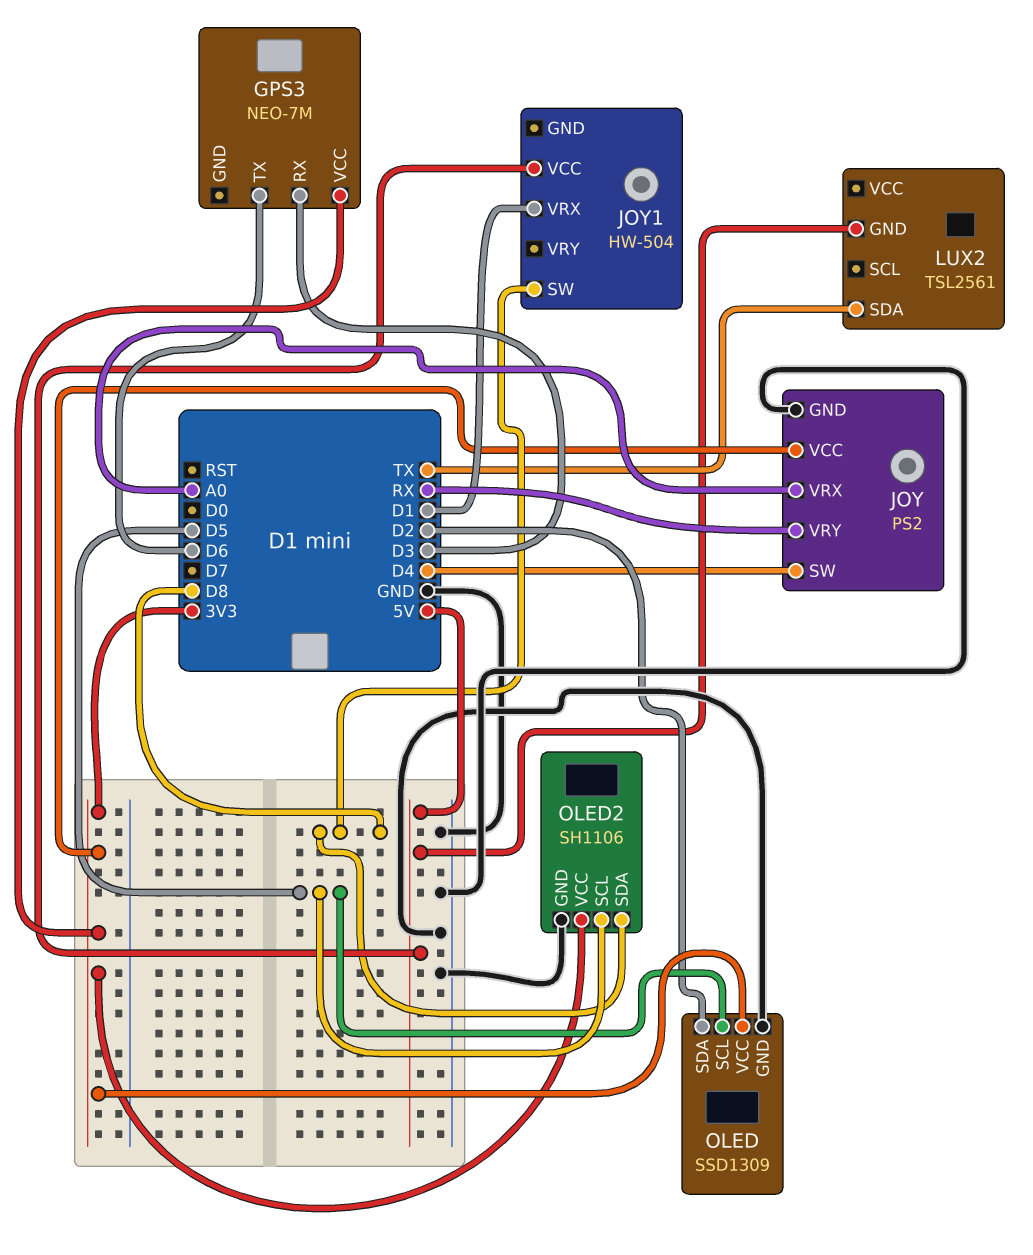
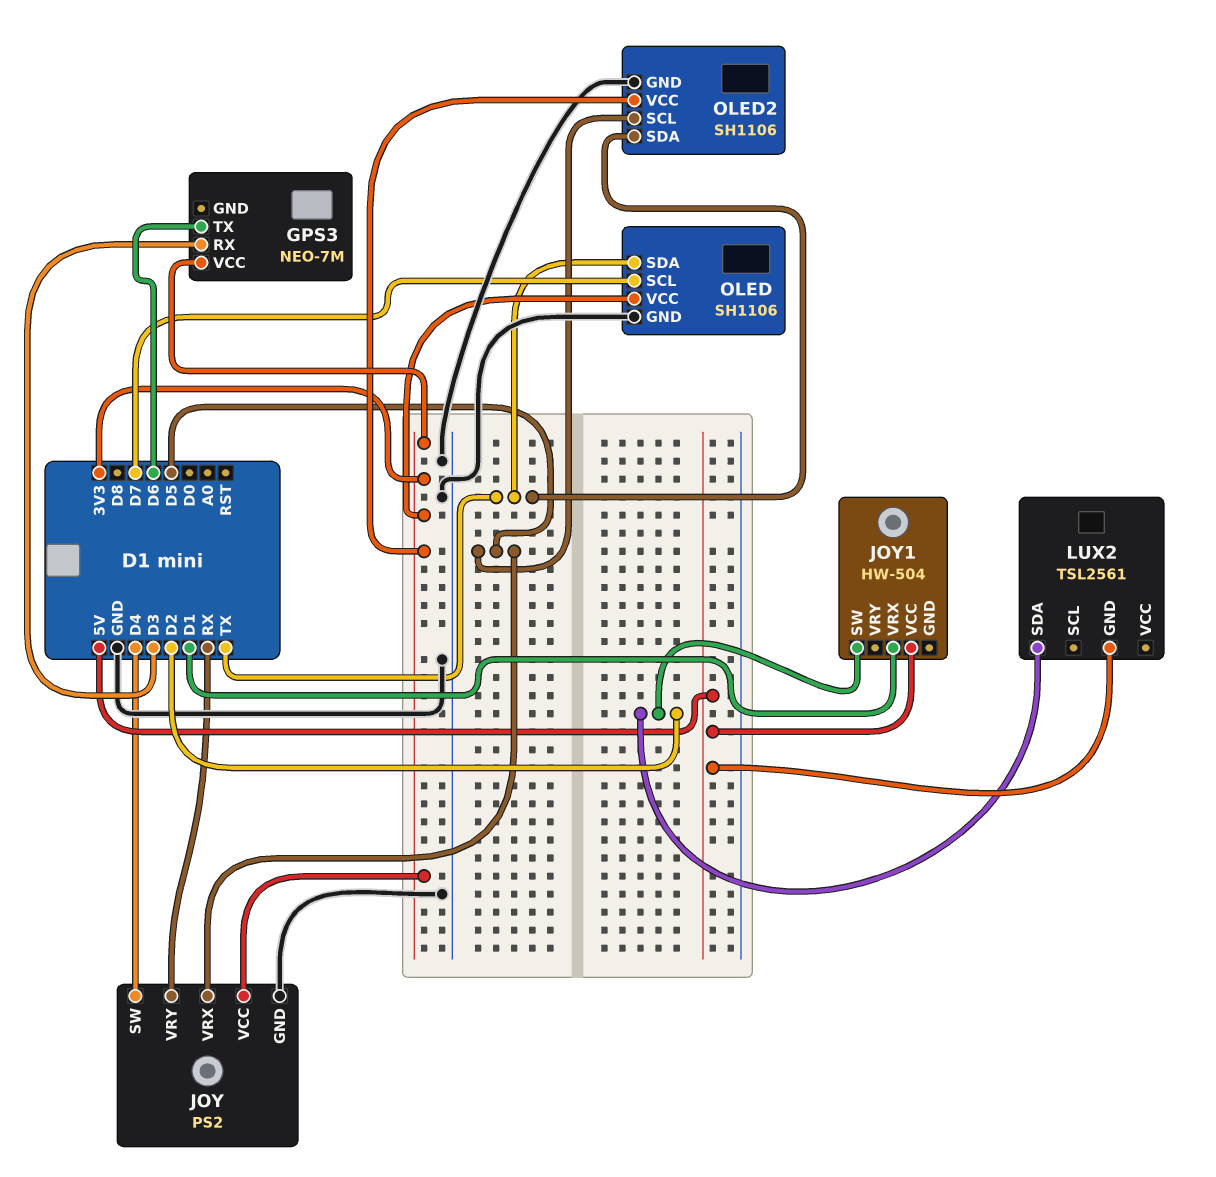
JOY pin VRX: A0 -> D5
JOY1 pin SW: D8 -> D2
LUX2 pin SDA: TX -> D2
OLED: SSD1309 -> SH1106
OLED pin SCL: D5 -> D7
OLED pin SDA: D2 -> TX
OLED2 pin SDA: D8 -> TX

